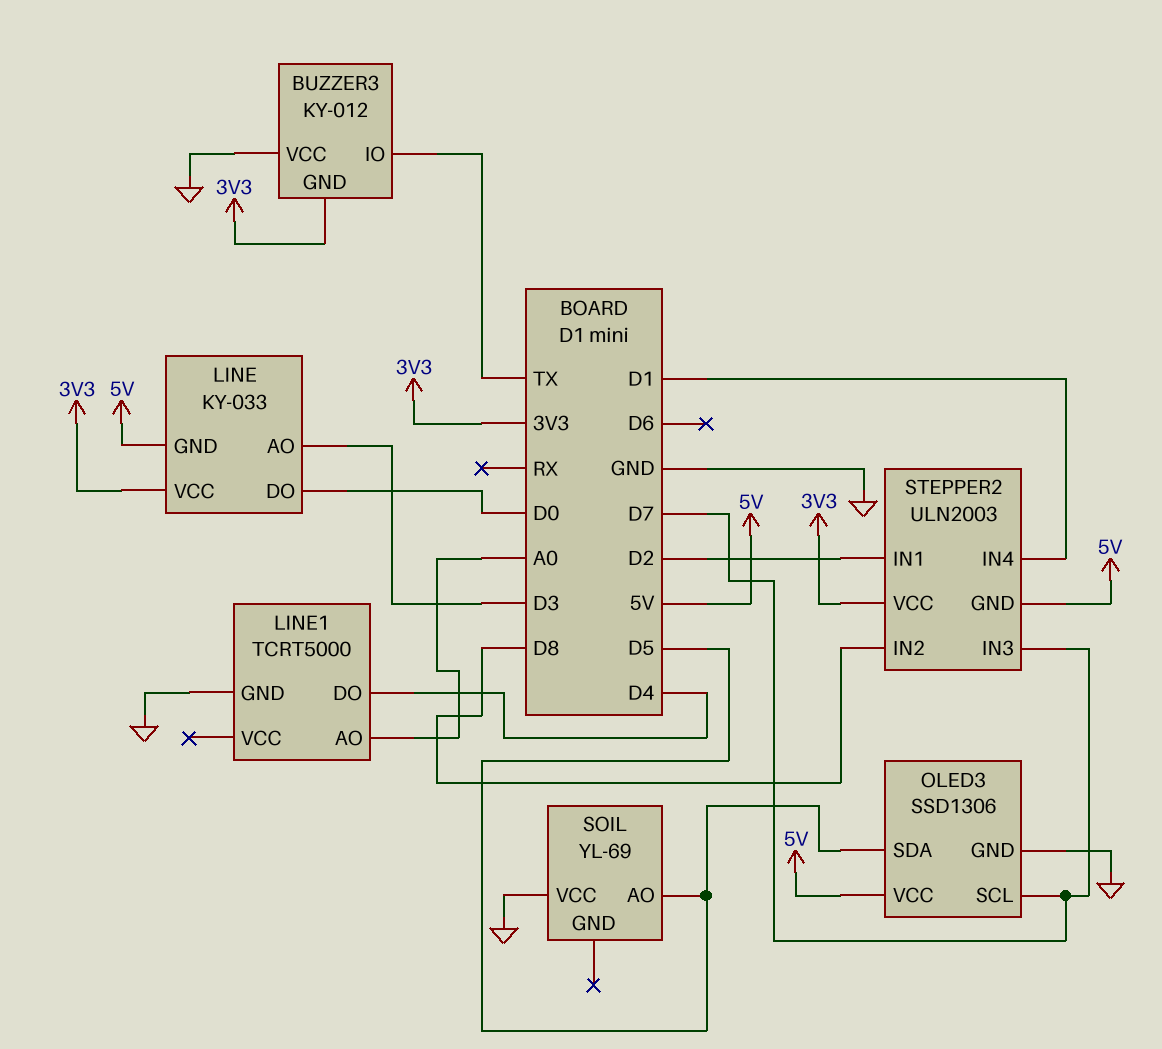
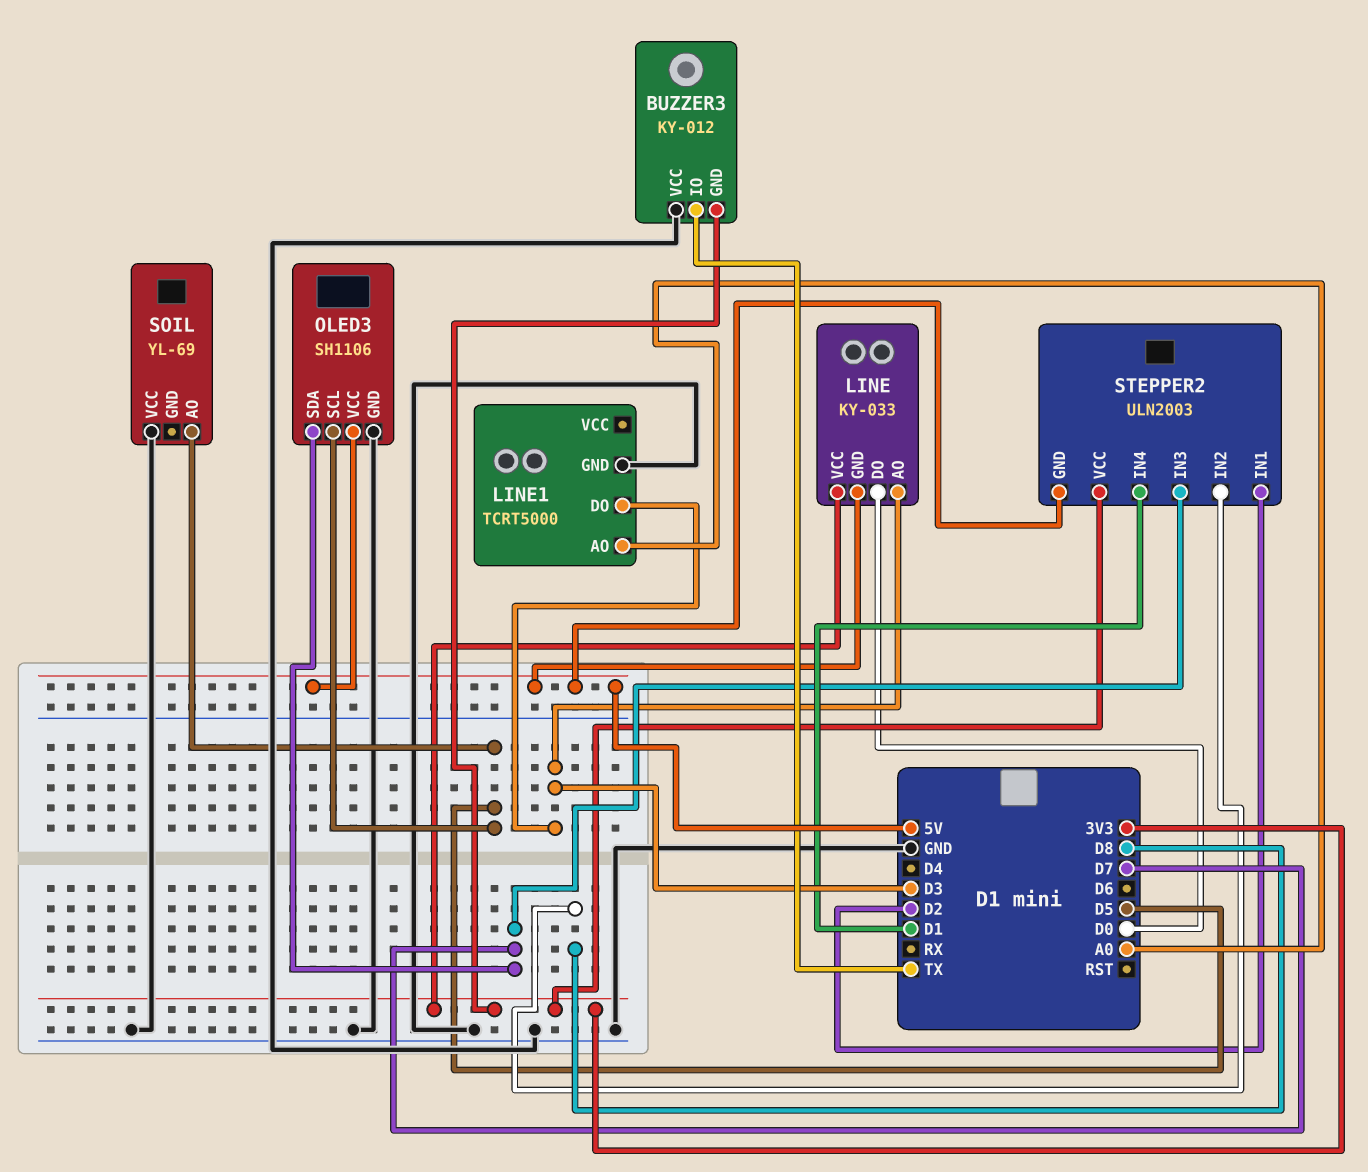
LINE1 pin DO: D4 -> D3
OLED3: SSD1306 -> SH1106
OLED3 pin SCL: D7 -> D5
OLED3 pin SDA: D5 -> D7

